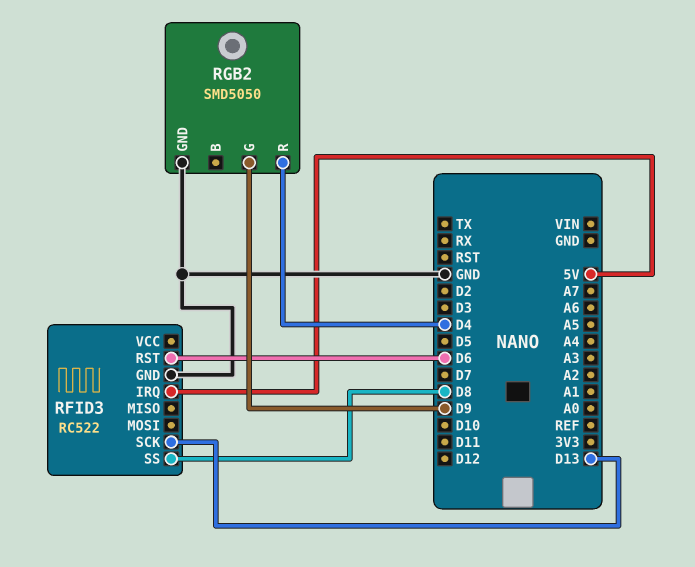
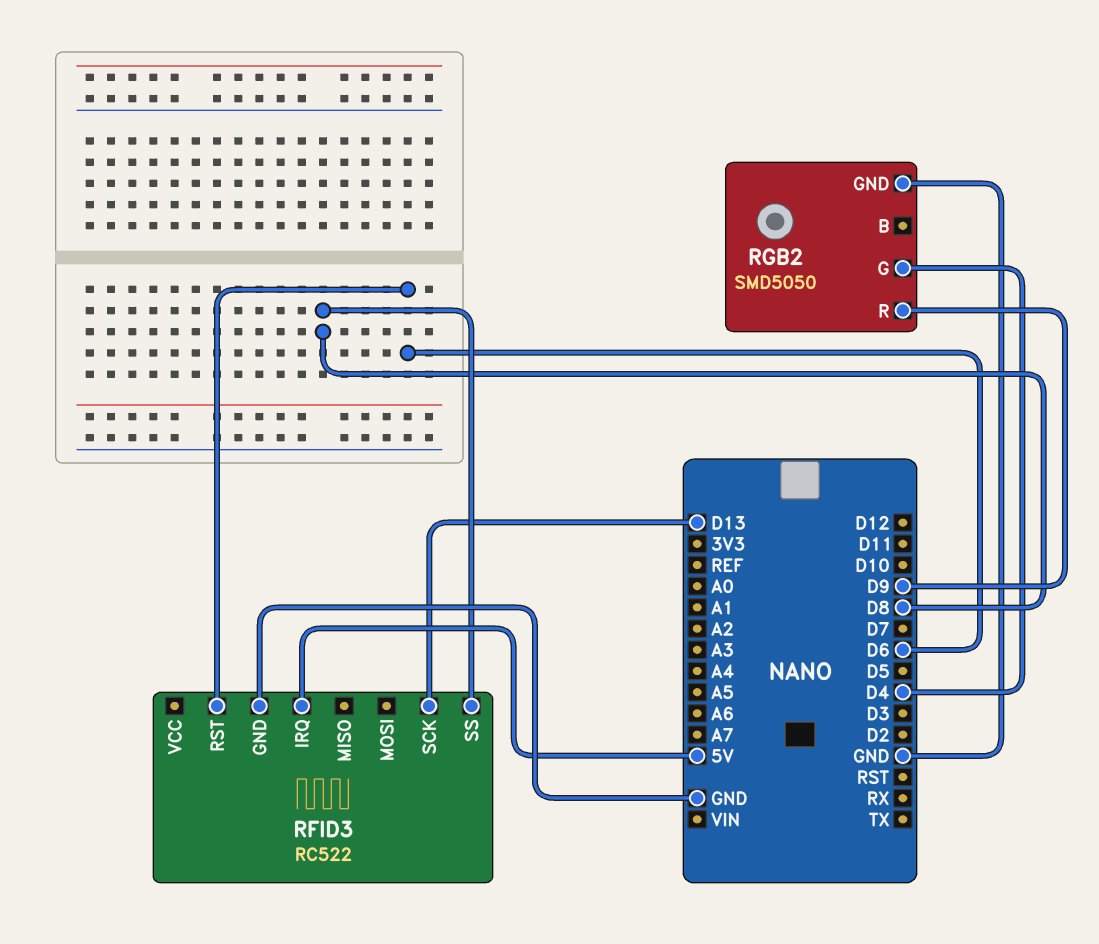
RGB2 pin G: D9 -> D4
RGB2 pin R: D4 -> D9

